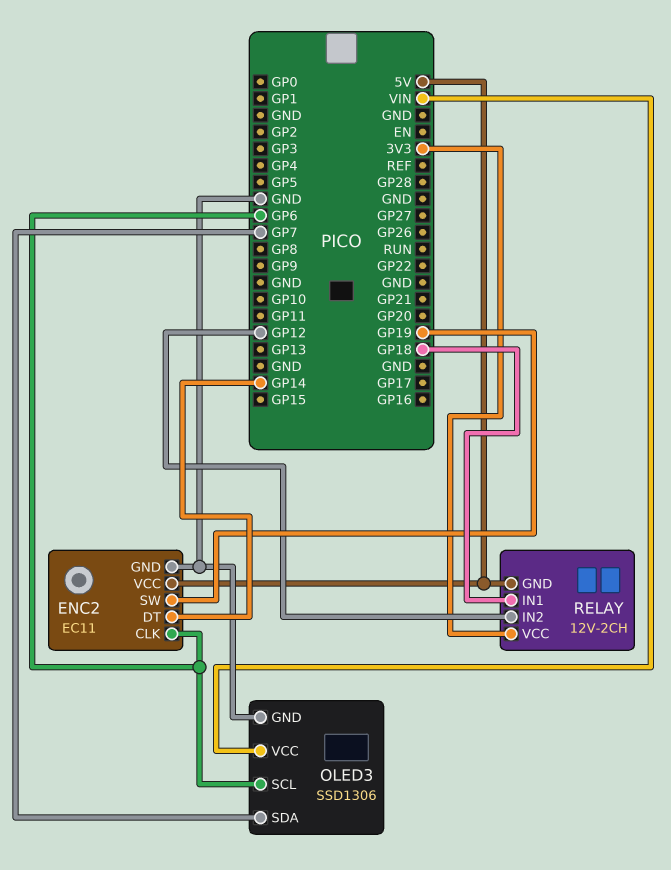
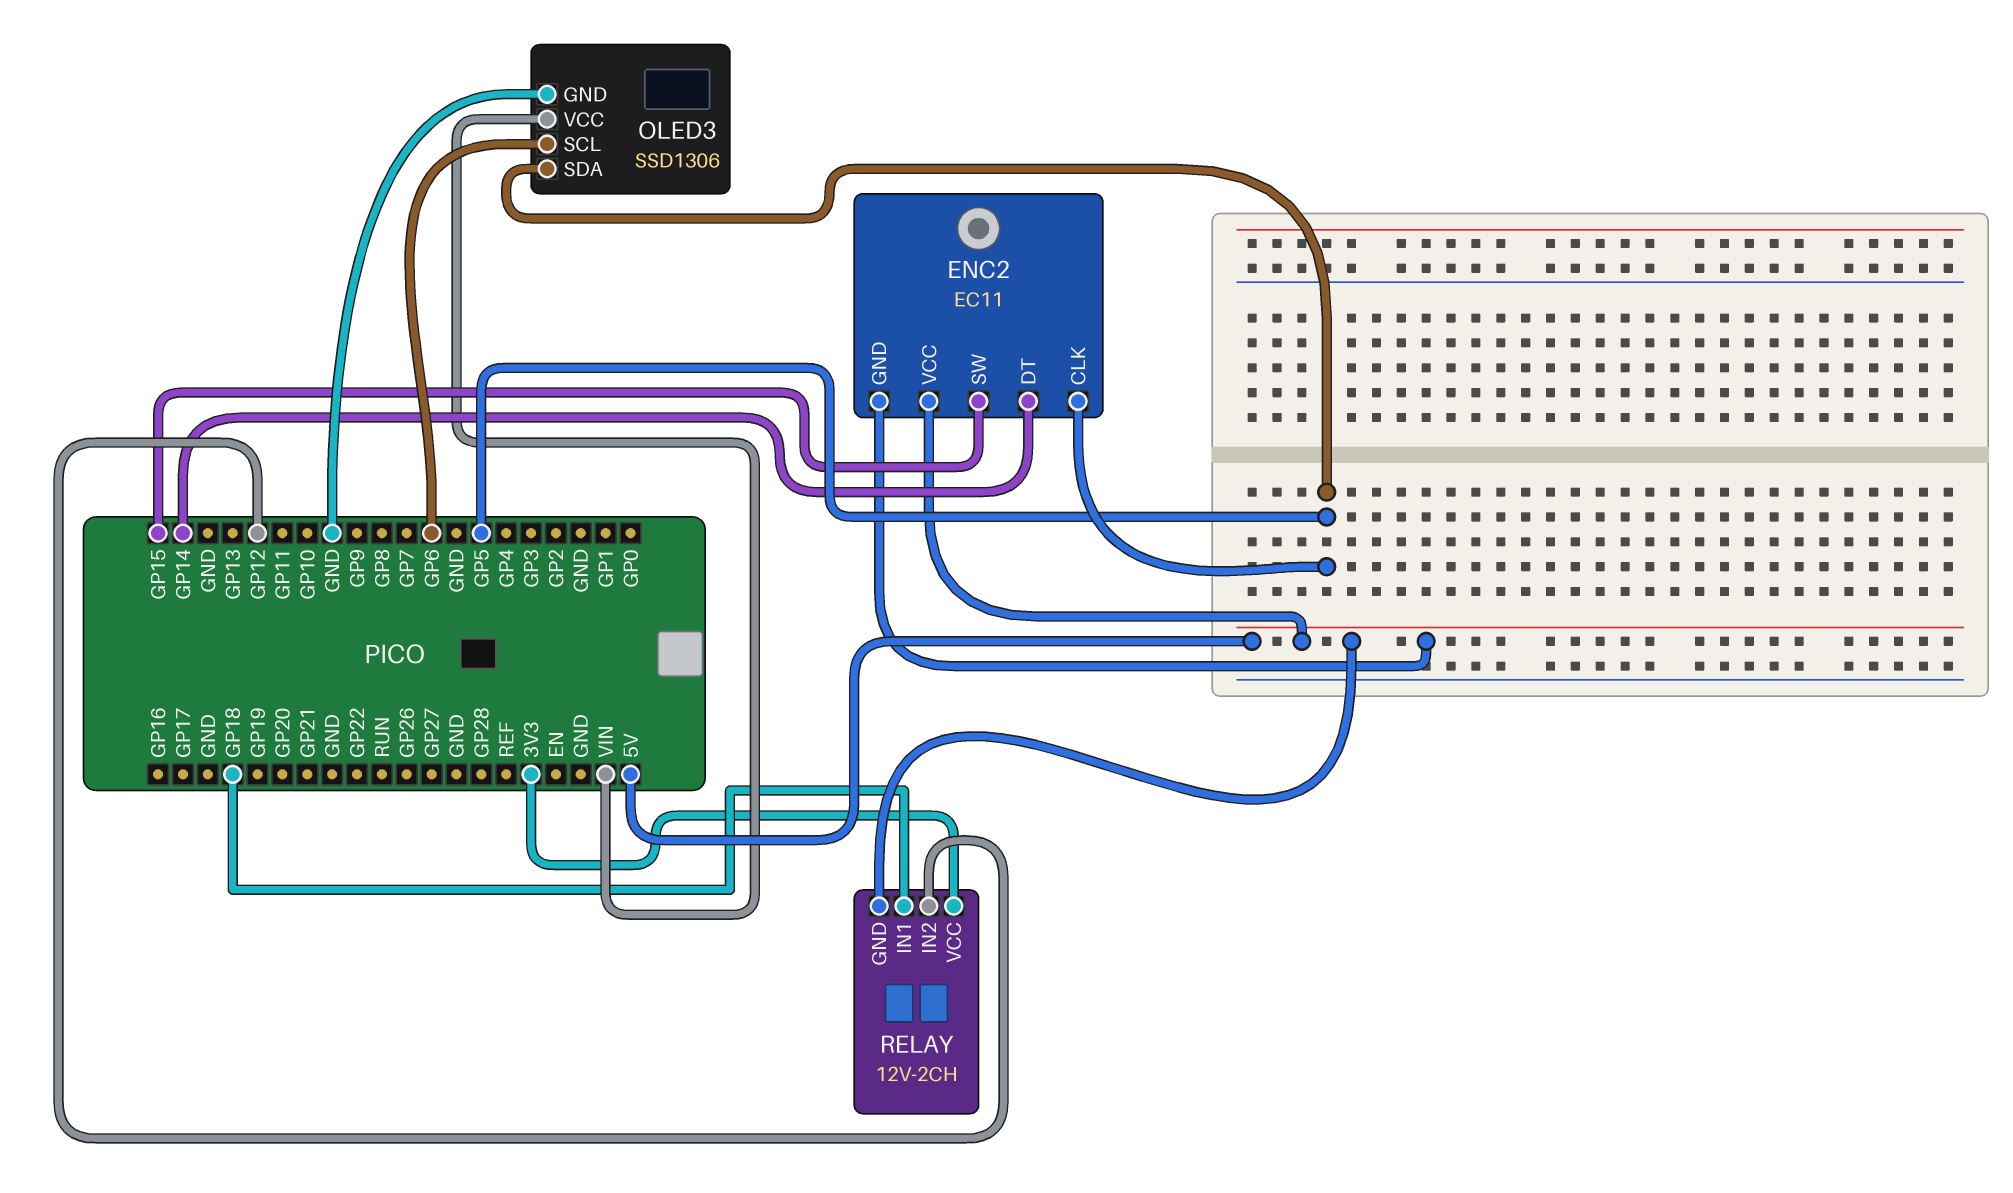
ENC2 pin CLK: GP6 -> GP5
ENC2 pin GND: GND -> 5V
ENC2 pin SW: GP19 -> GP15
OLED3 pin SDA: GP7 -> GP5

